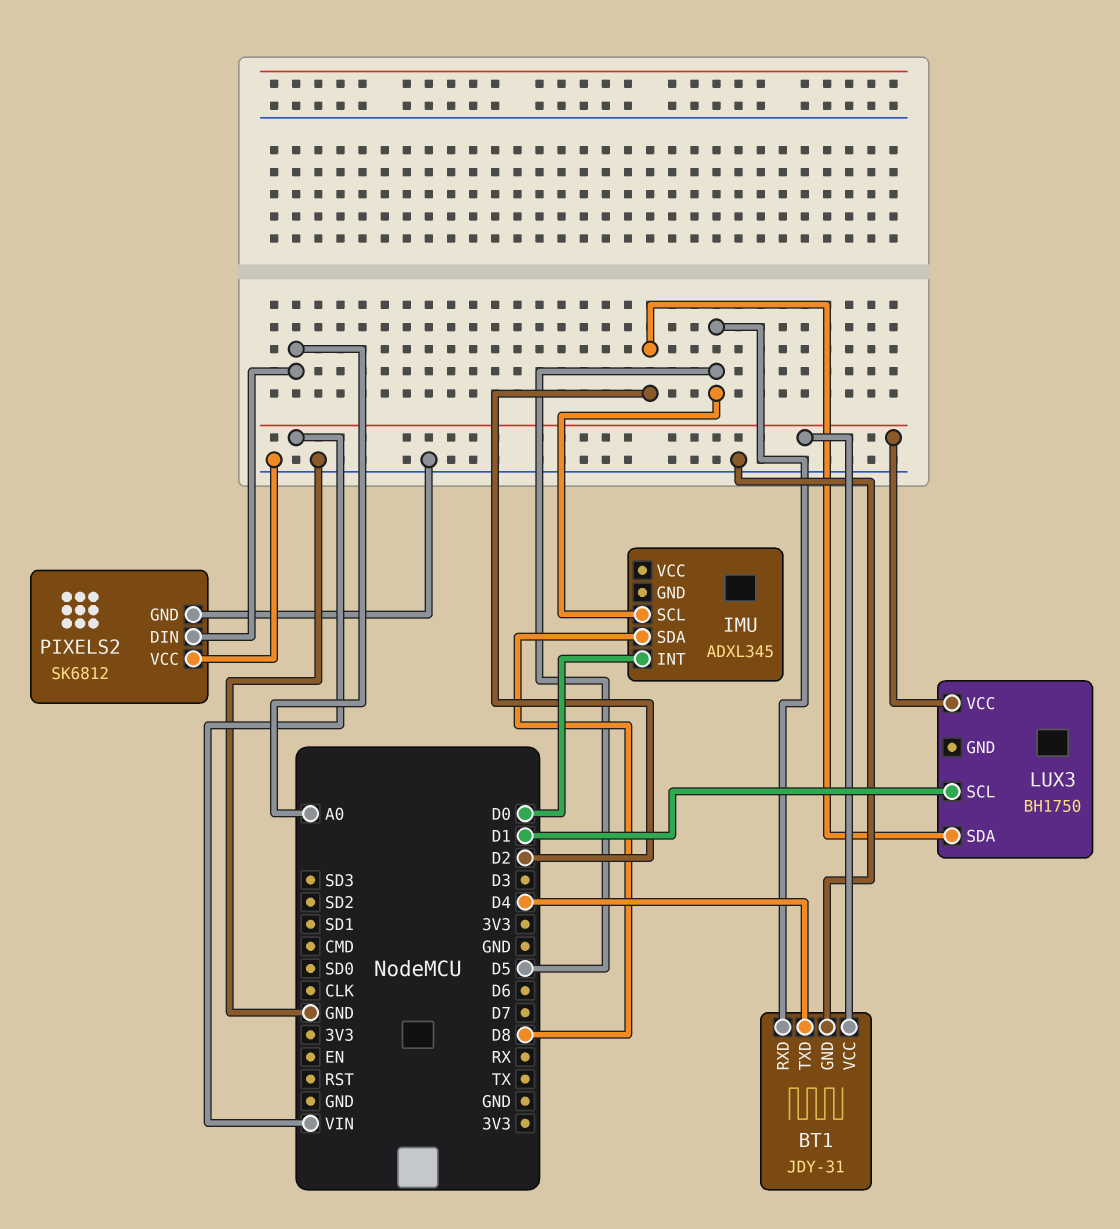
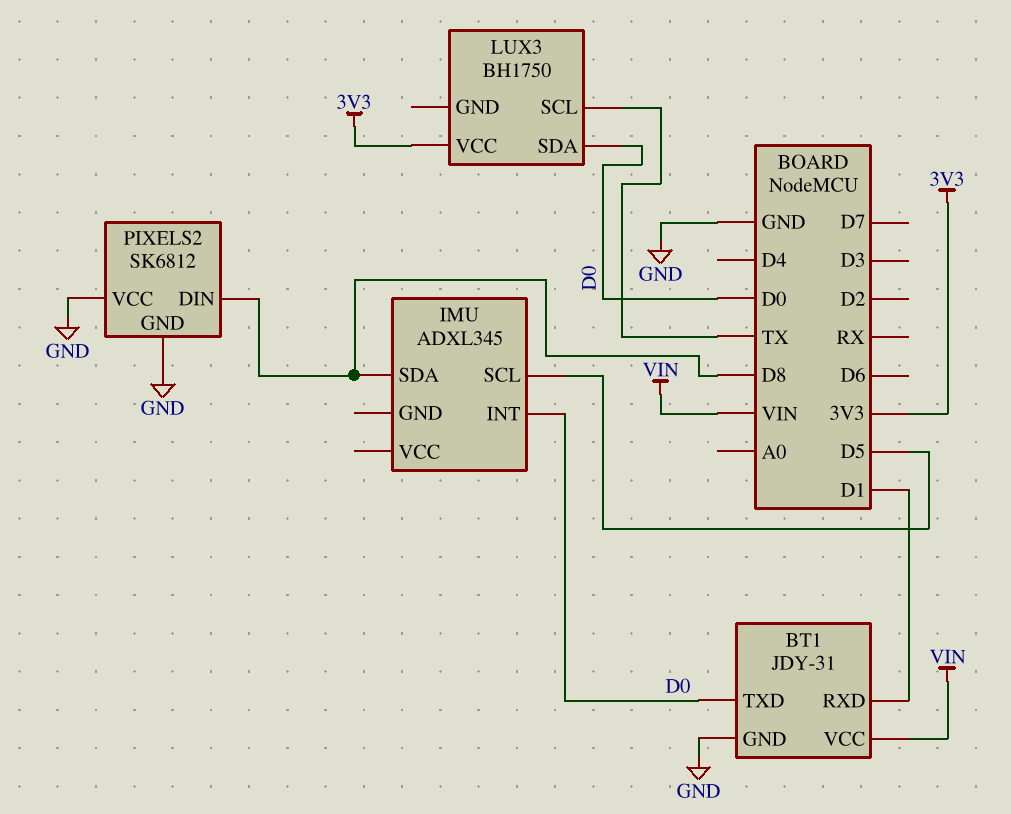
BT1 pin RXD: D5 -> D1
BT1 pin TXD: D4 -> D0
LUX3 pin SCL: D1 -> TX
LUX3 pin SDA: D2 -> D0
LUX3 pin VCC: VIN -> 3V3
PIXELS2 pin DIN: A0 -> D8

